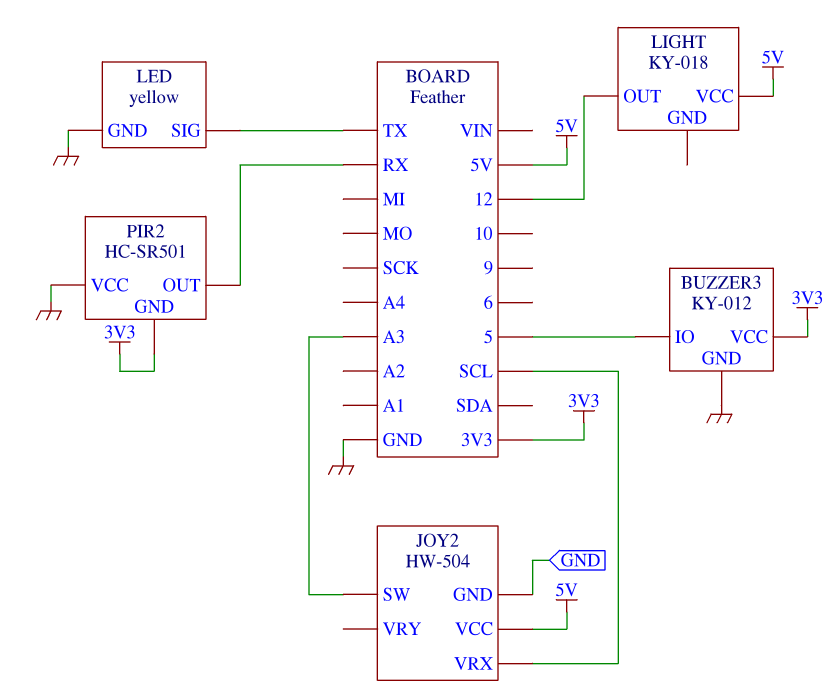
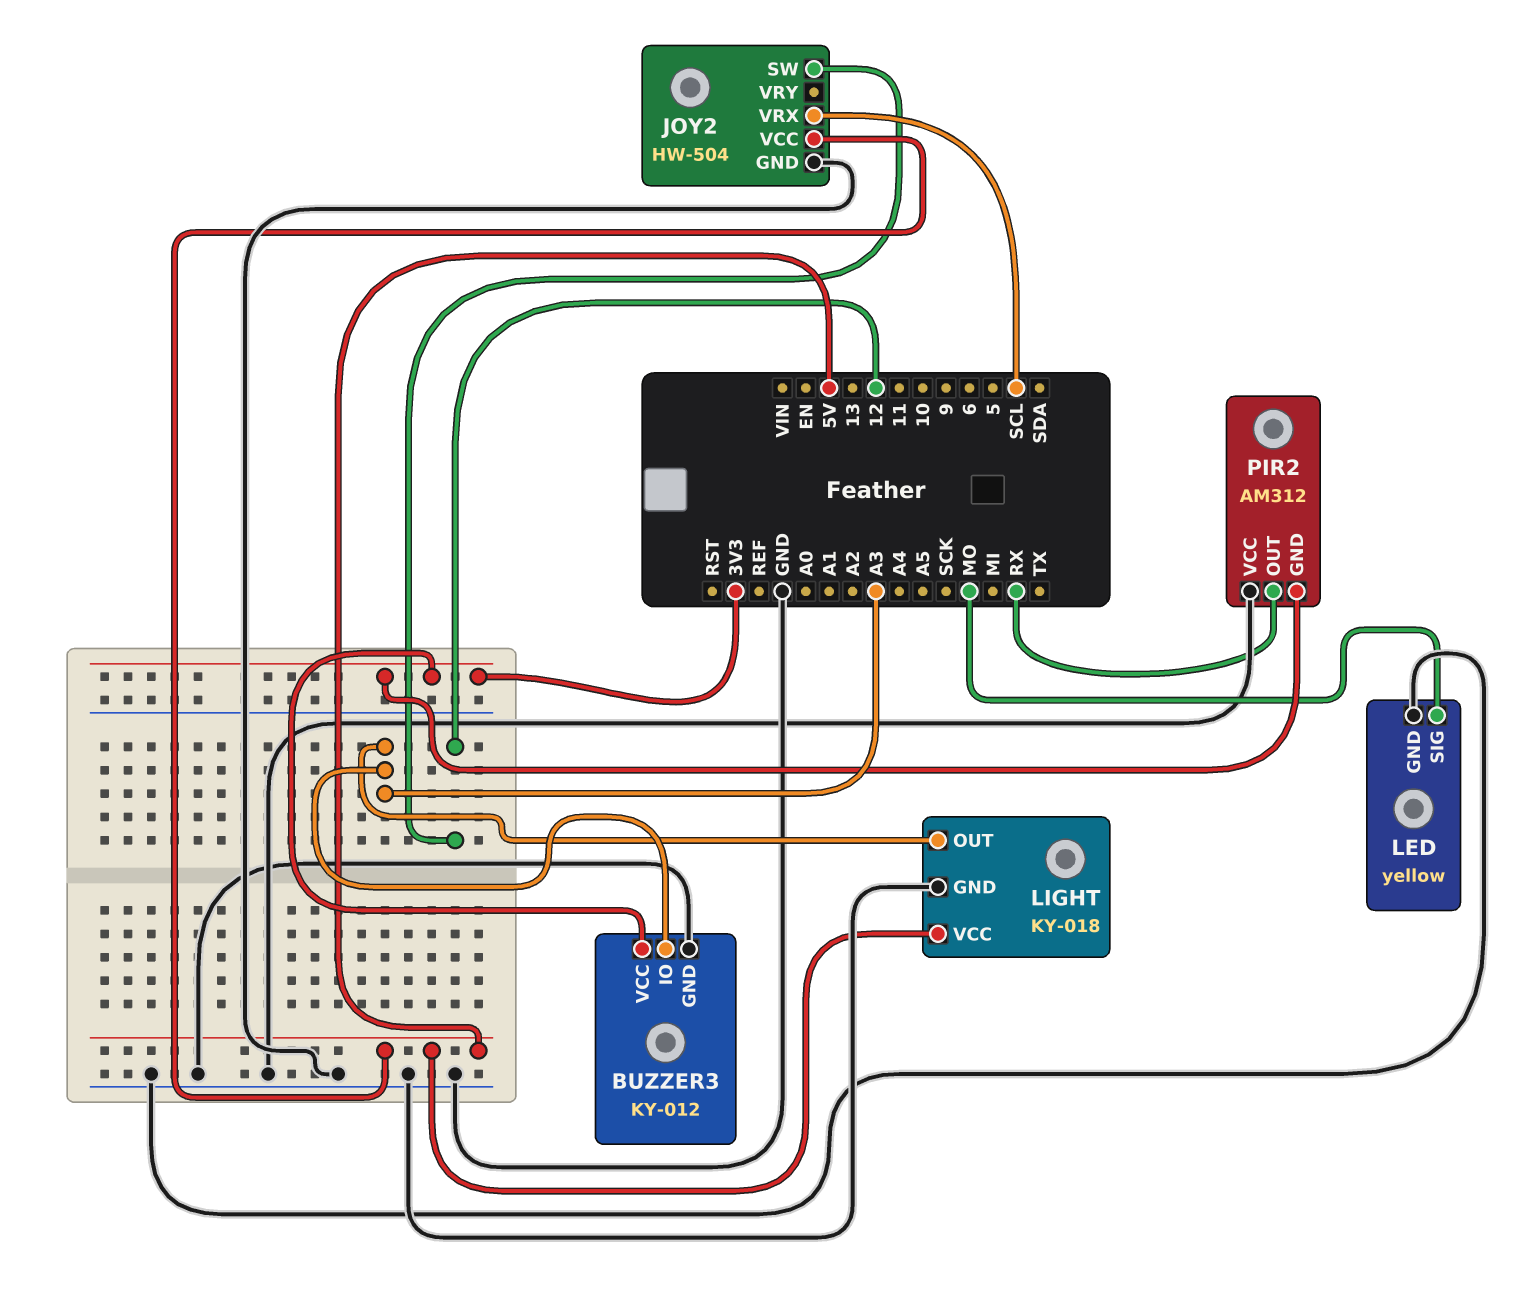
BUZZER3 pin IO: 5 -> A3
JOY2 pin SW: A3 -> 12
LED pin SIG: TX -> MO
LIGHT pin GND: none -> GND
LIGHT pin OUT: 12 -> A3
PIR2: HC-SR501 -> AM312

